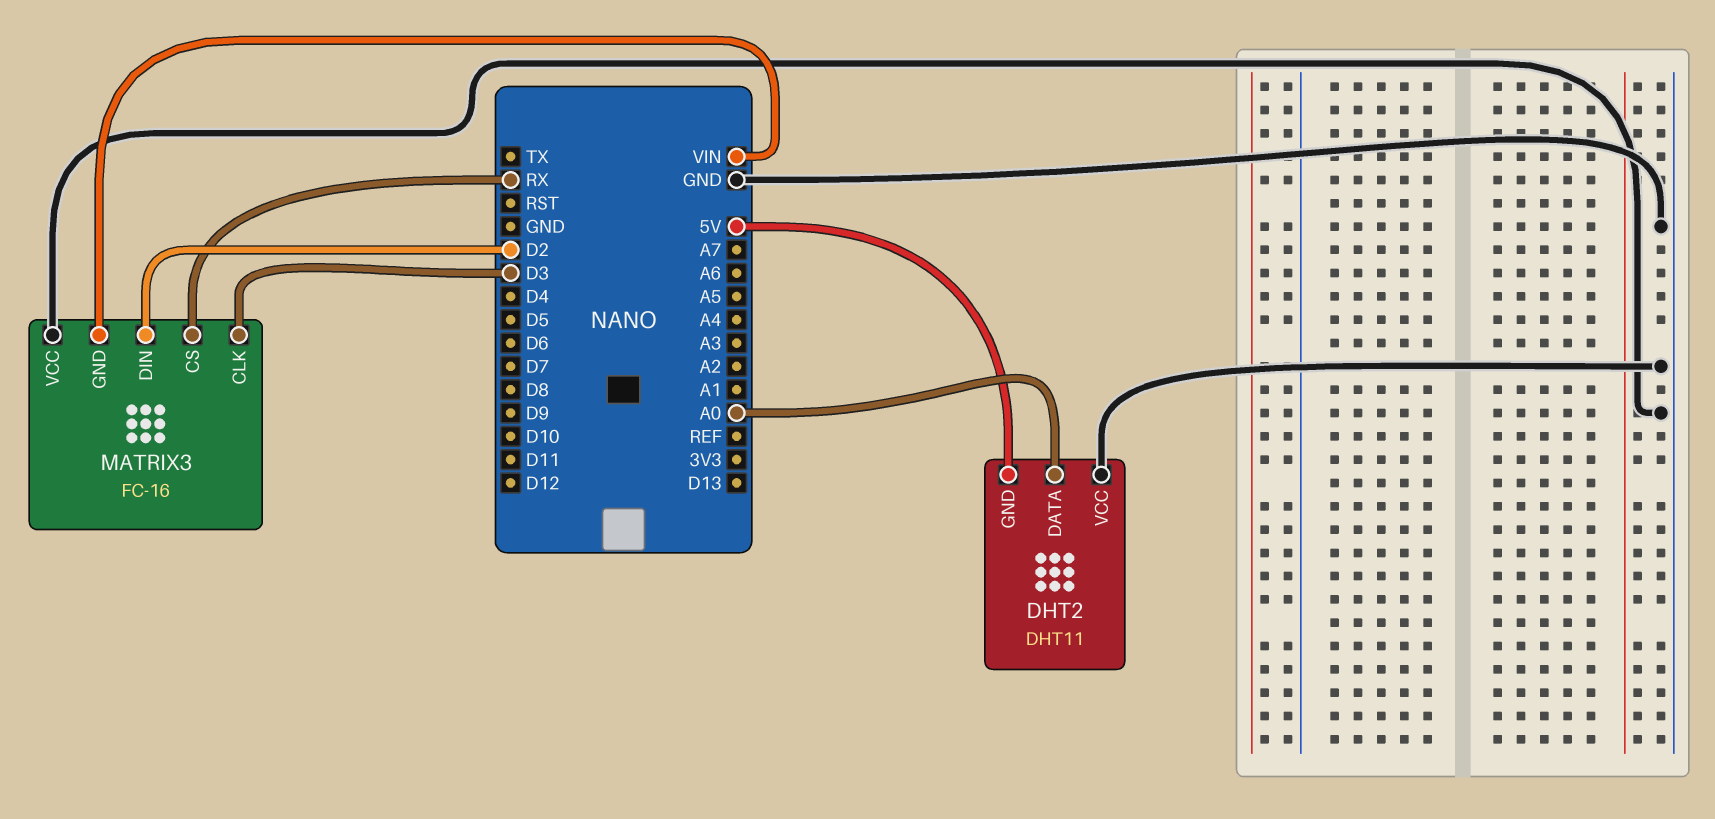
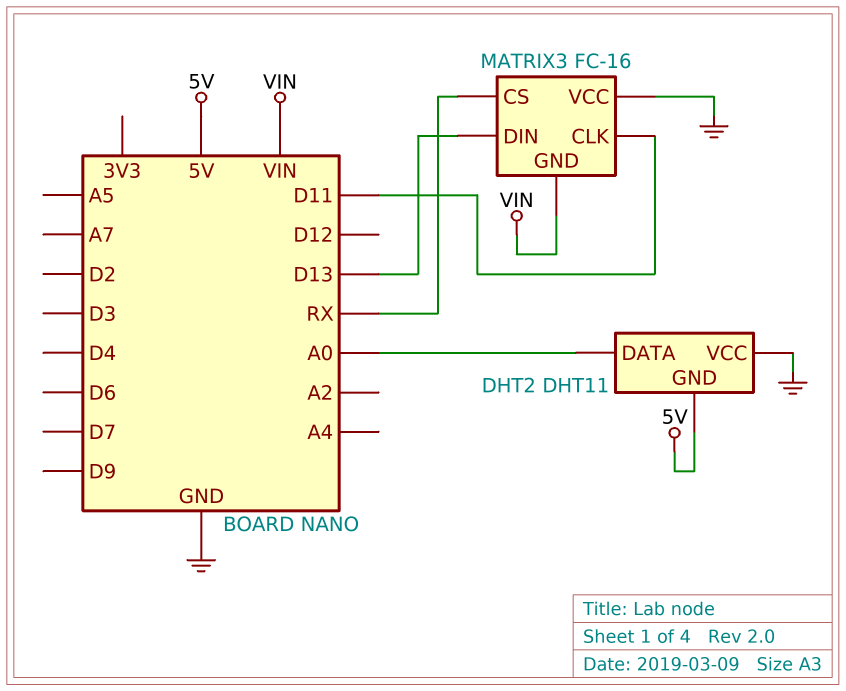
MATRIX3 pin CLK: D3 -> D11
MATRIX3 pin DIN: D2 -> D13

